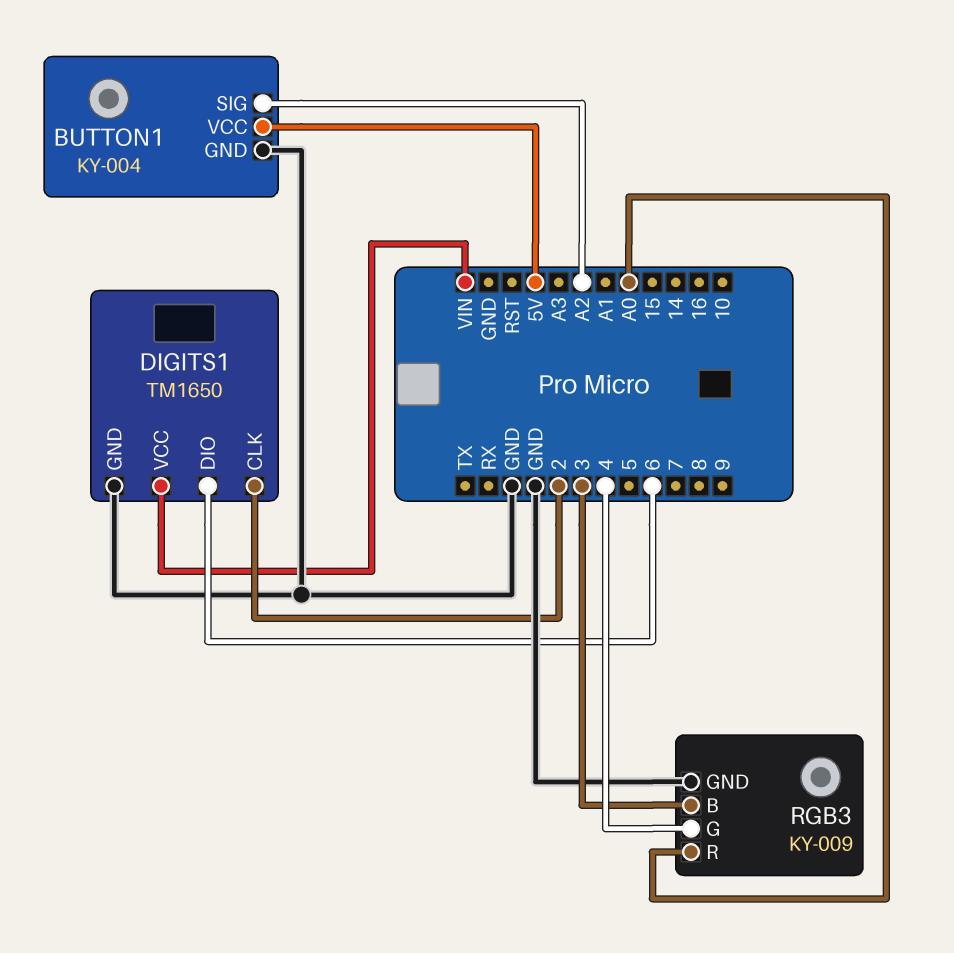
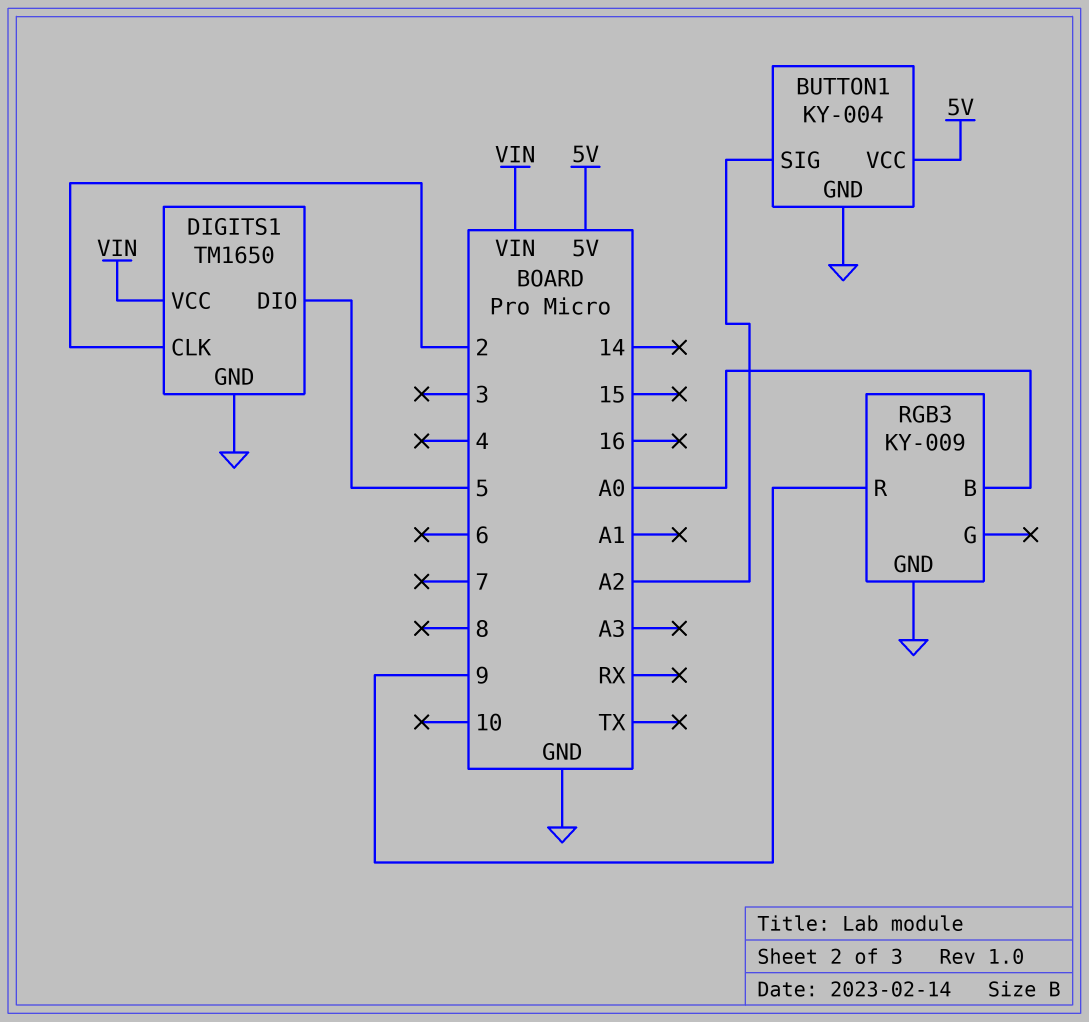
DIGITS1 pin DIO: 6 -> 5
RGB3 pin B: 3 -> A0
RGB3 pin G: 4 -> none
RGB3 pin R: A0 -> 9

